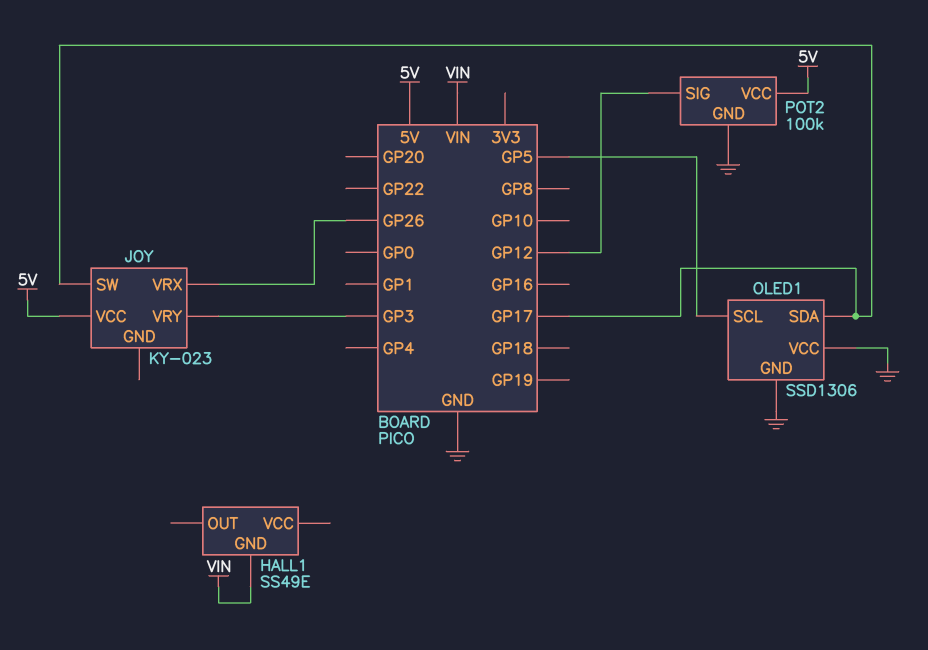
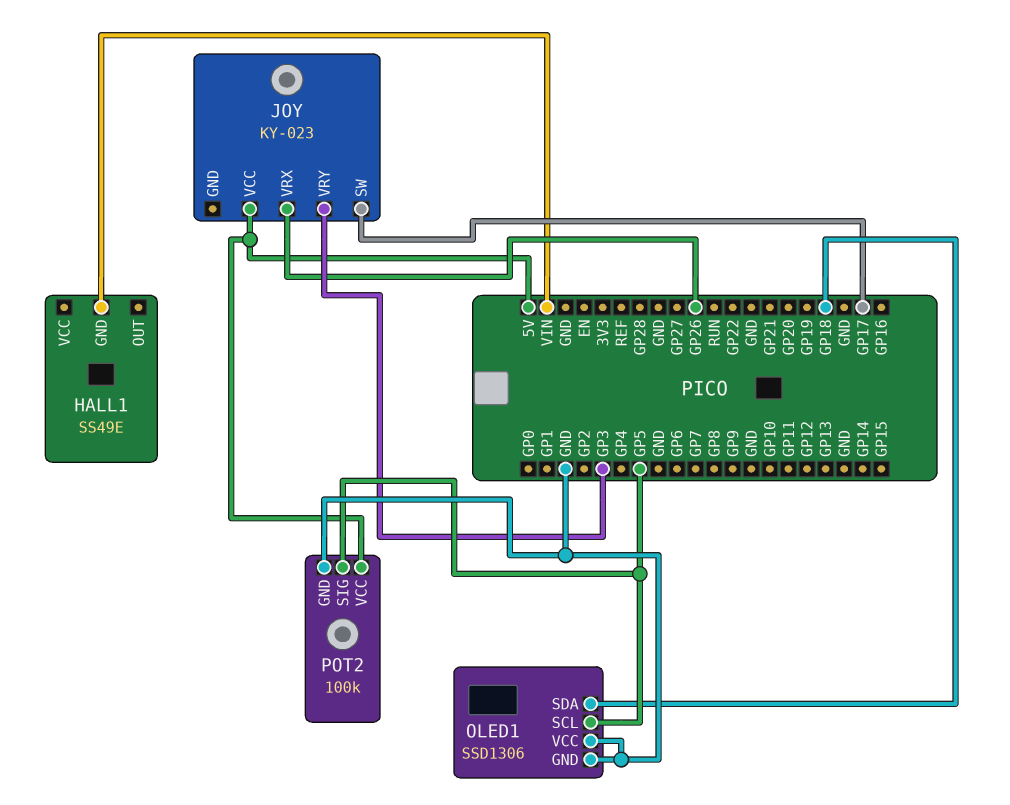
OLED1 pin SDA: GP17 -> GP18
POT2 pin SIG: GP12 -> GP5

